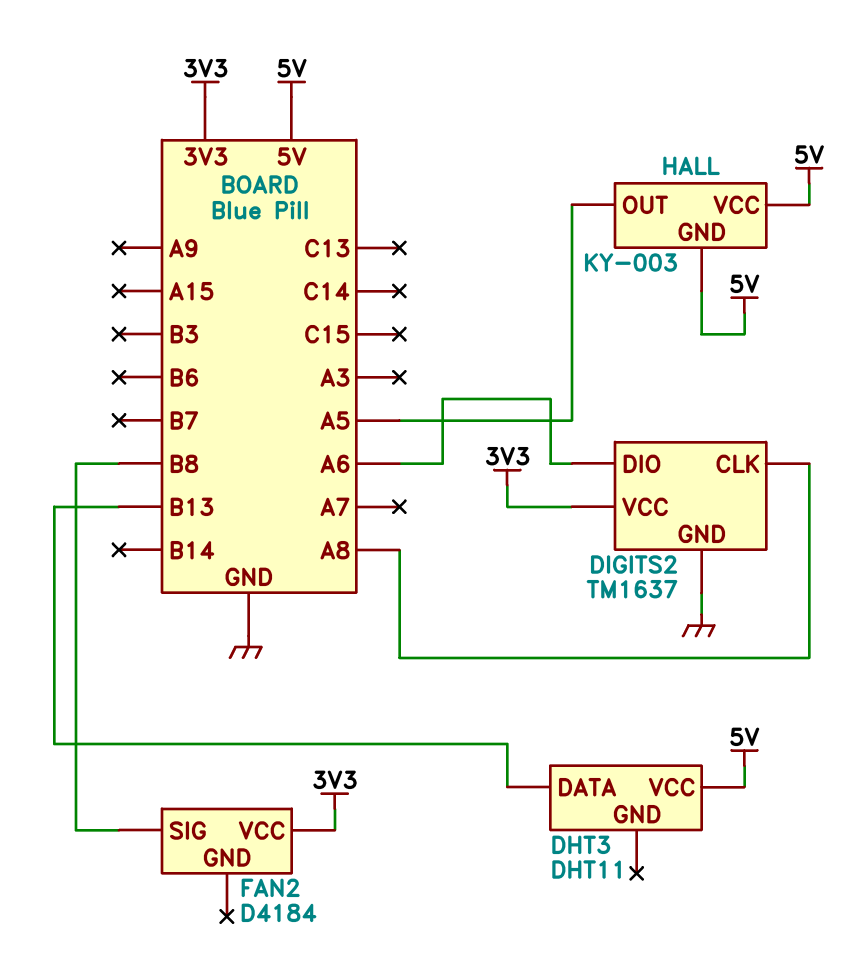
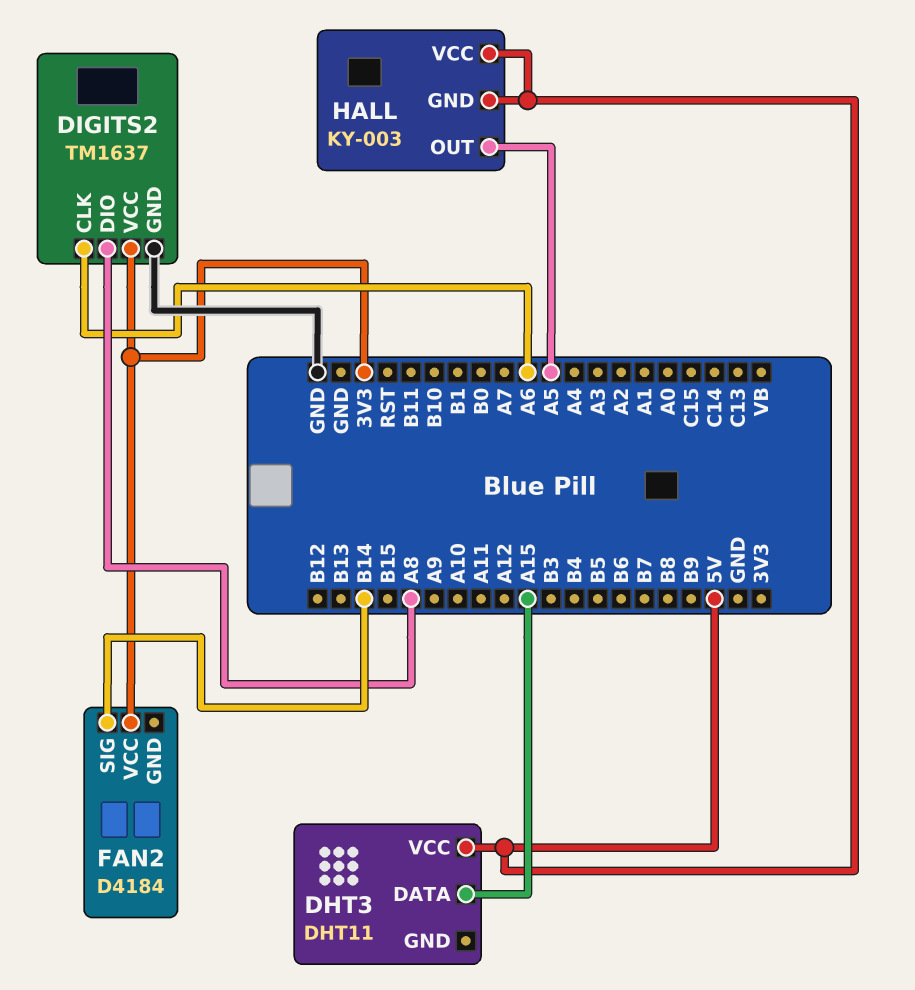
DHT3 pin DATA: B13 -> A15
DIGITS2 pin CLK: A8 -> A6
DIGITS2 pin DIO: A6 -> A8
FAN2 pin SIG: B8 -> B14

